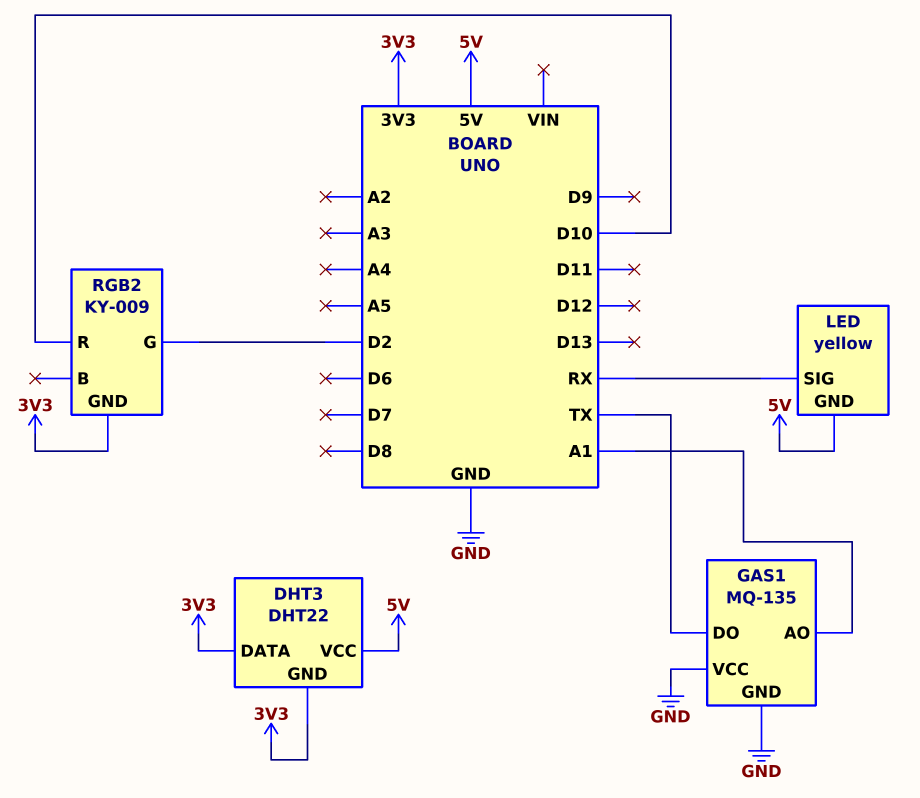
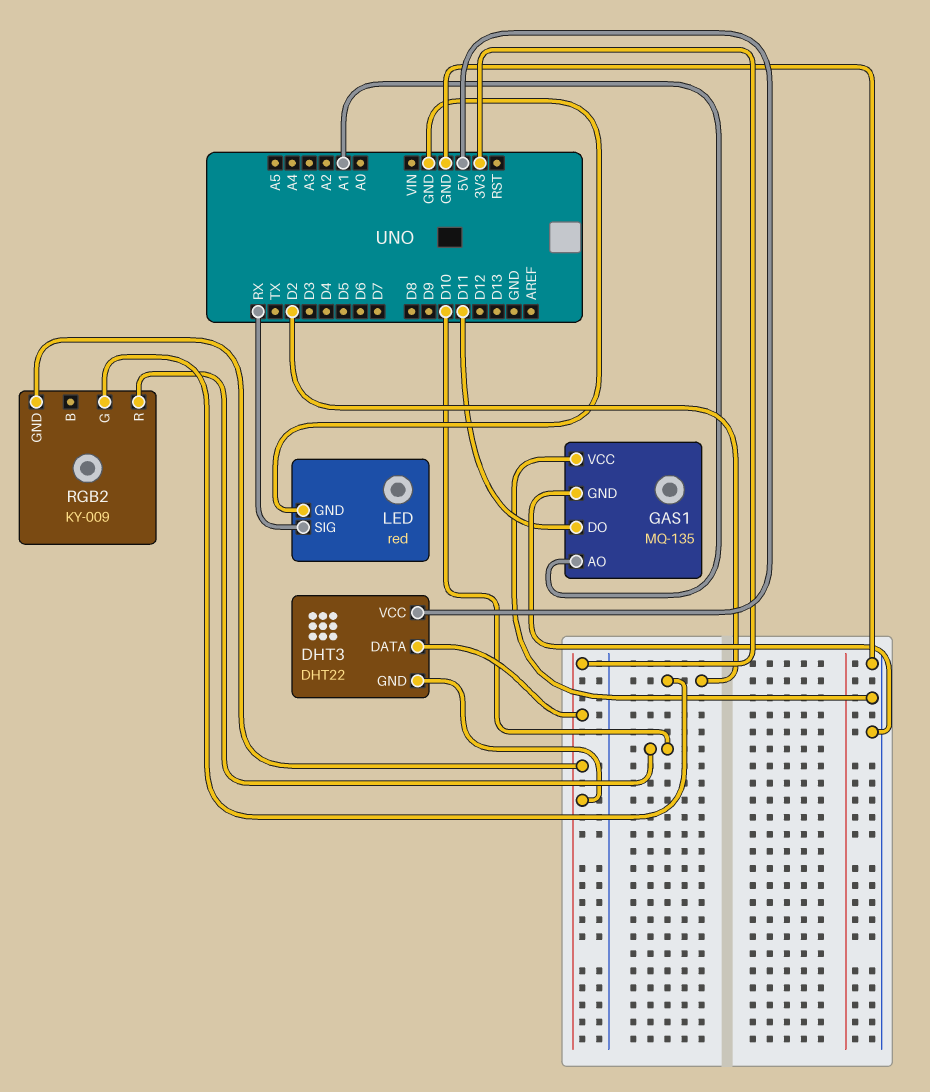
GAS1 pin DO: TX -> D11
LED: yellow -> red
LED pin GND: 5V -> GND

